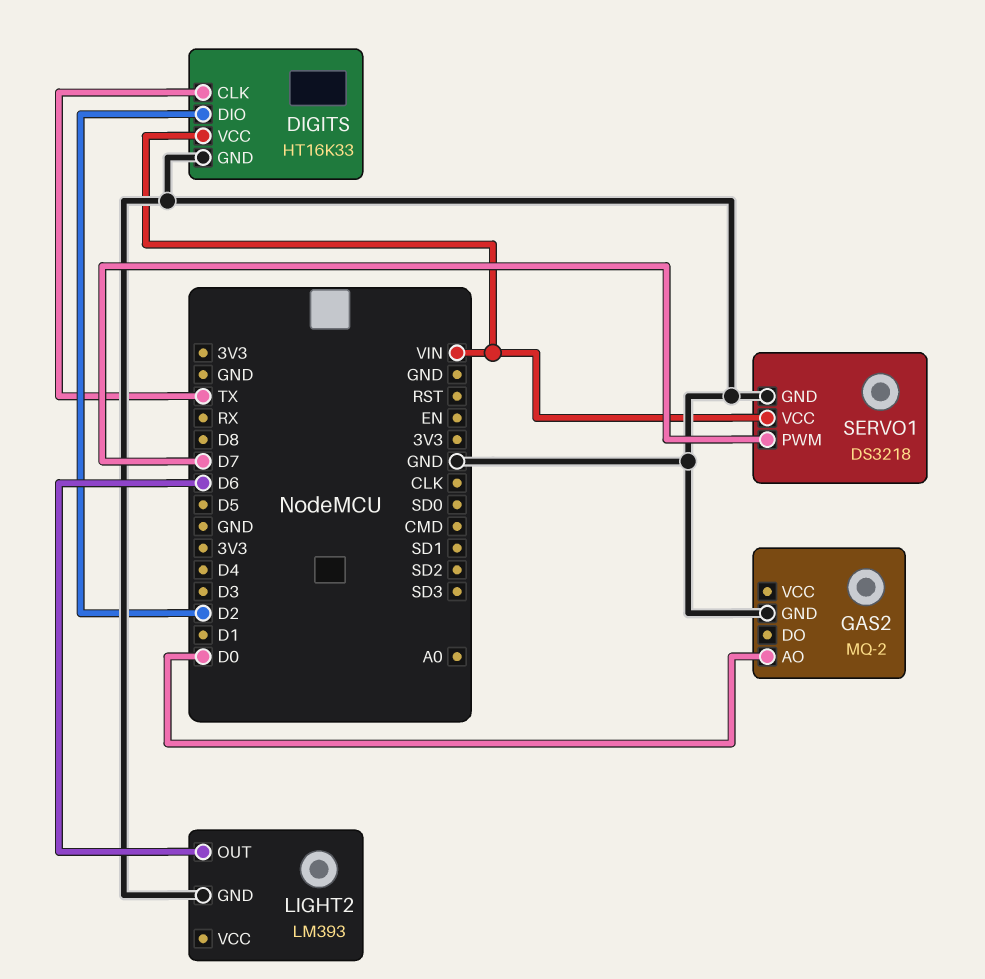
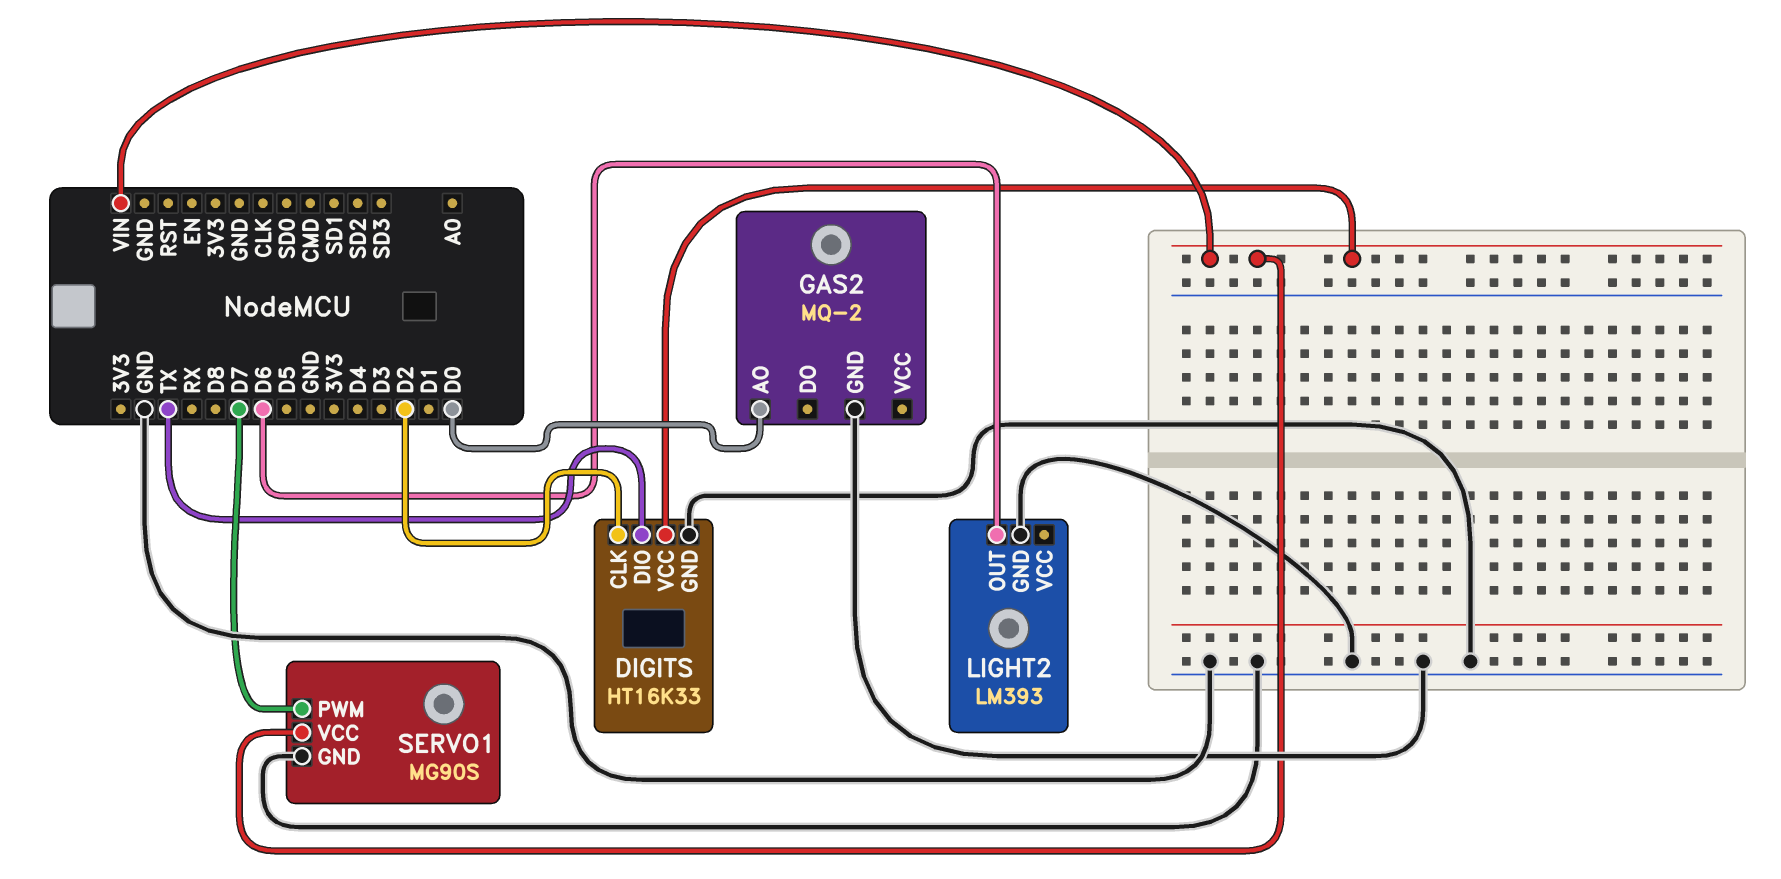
DIGITS pin CLK: TX -> D2
DIGITS pin DIO: D2 -> TX
SERVO1: DS3218 -> MG90S

